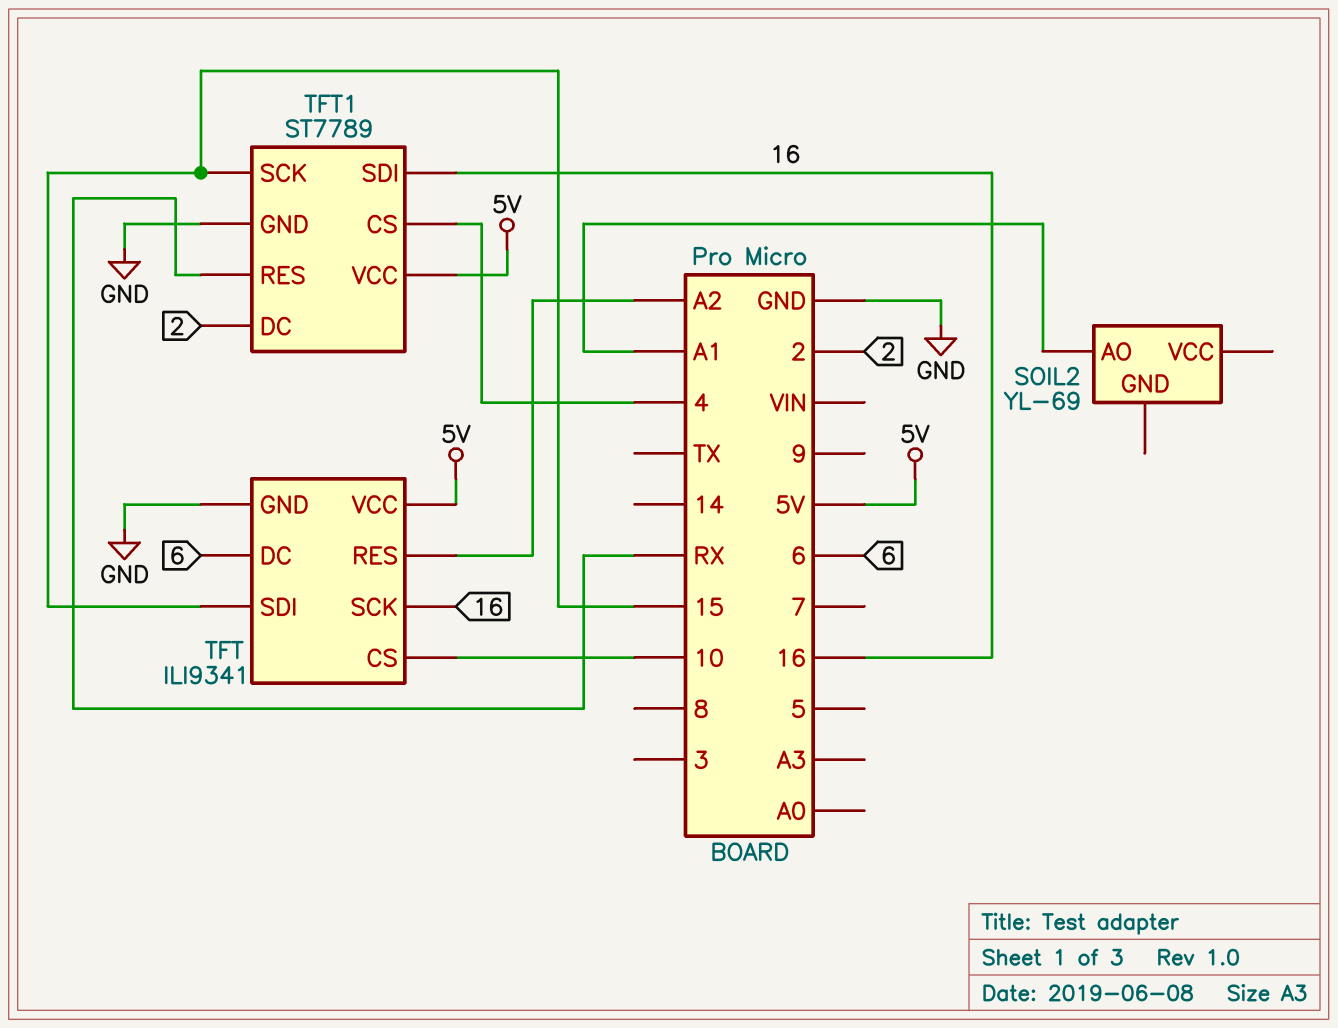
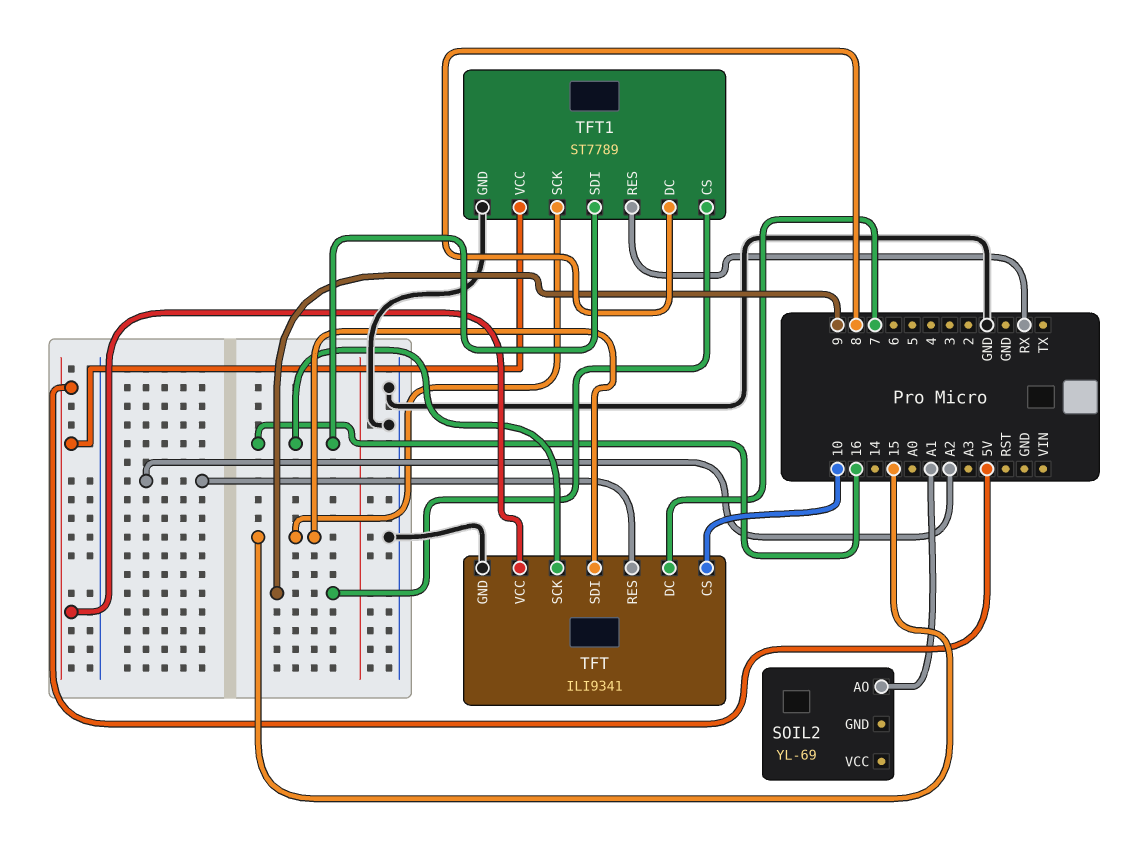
TFT pin DC: 6 -> 7
TFT1 pin CS: 4 -> 9
TFT1 pin DC: 2 -> 8

